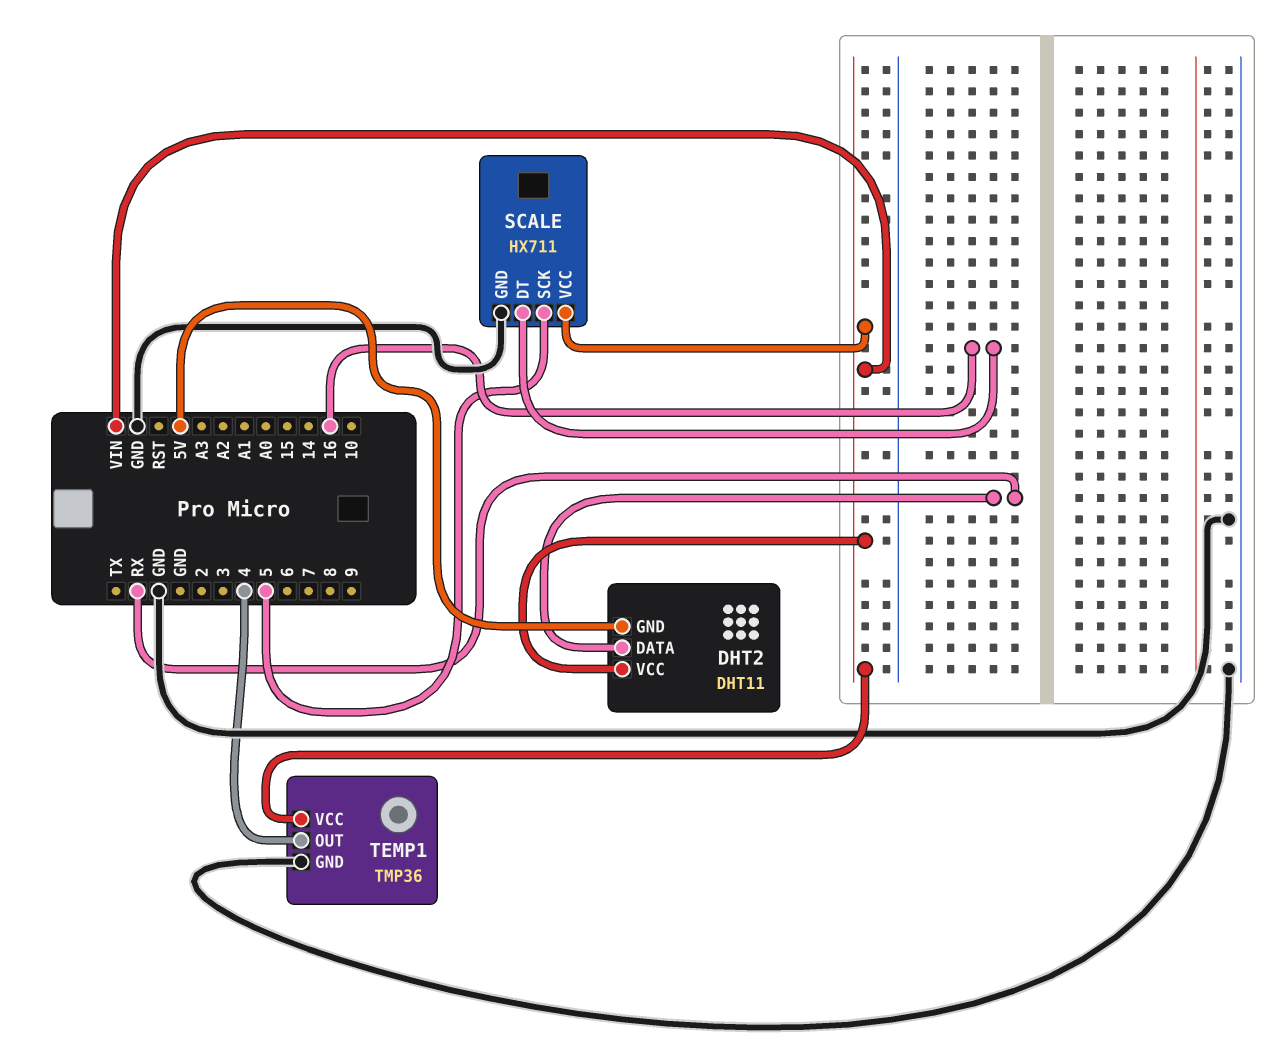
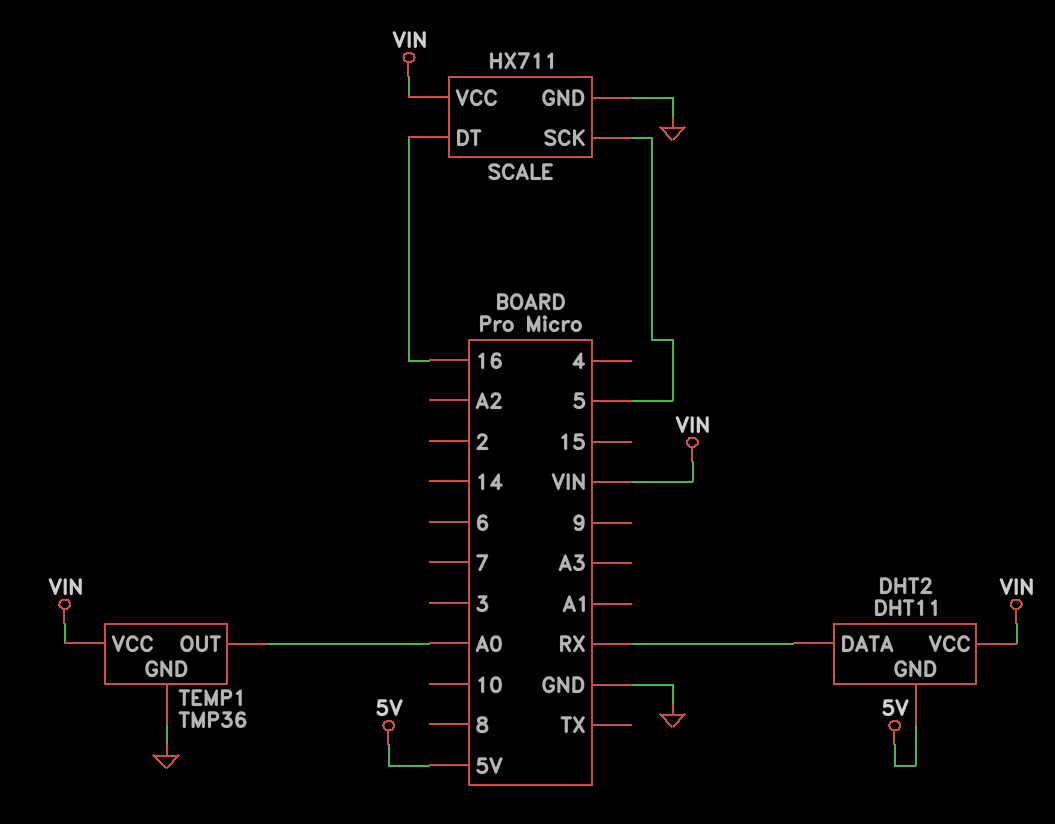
TEMP1 pin OUT: 4 -> A0

